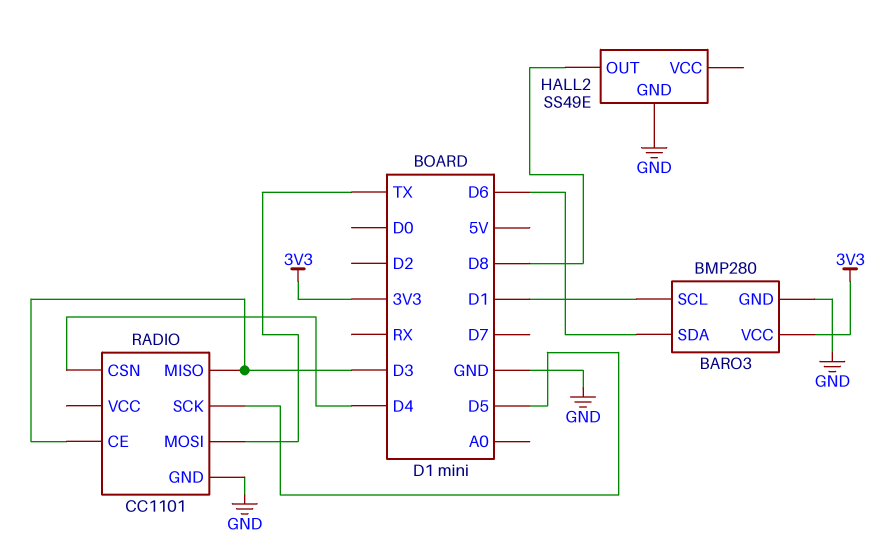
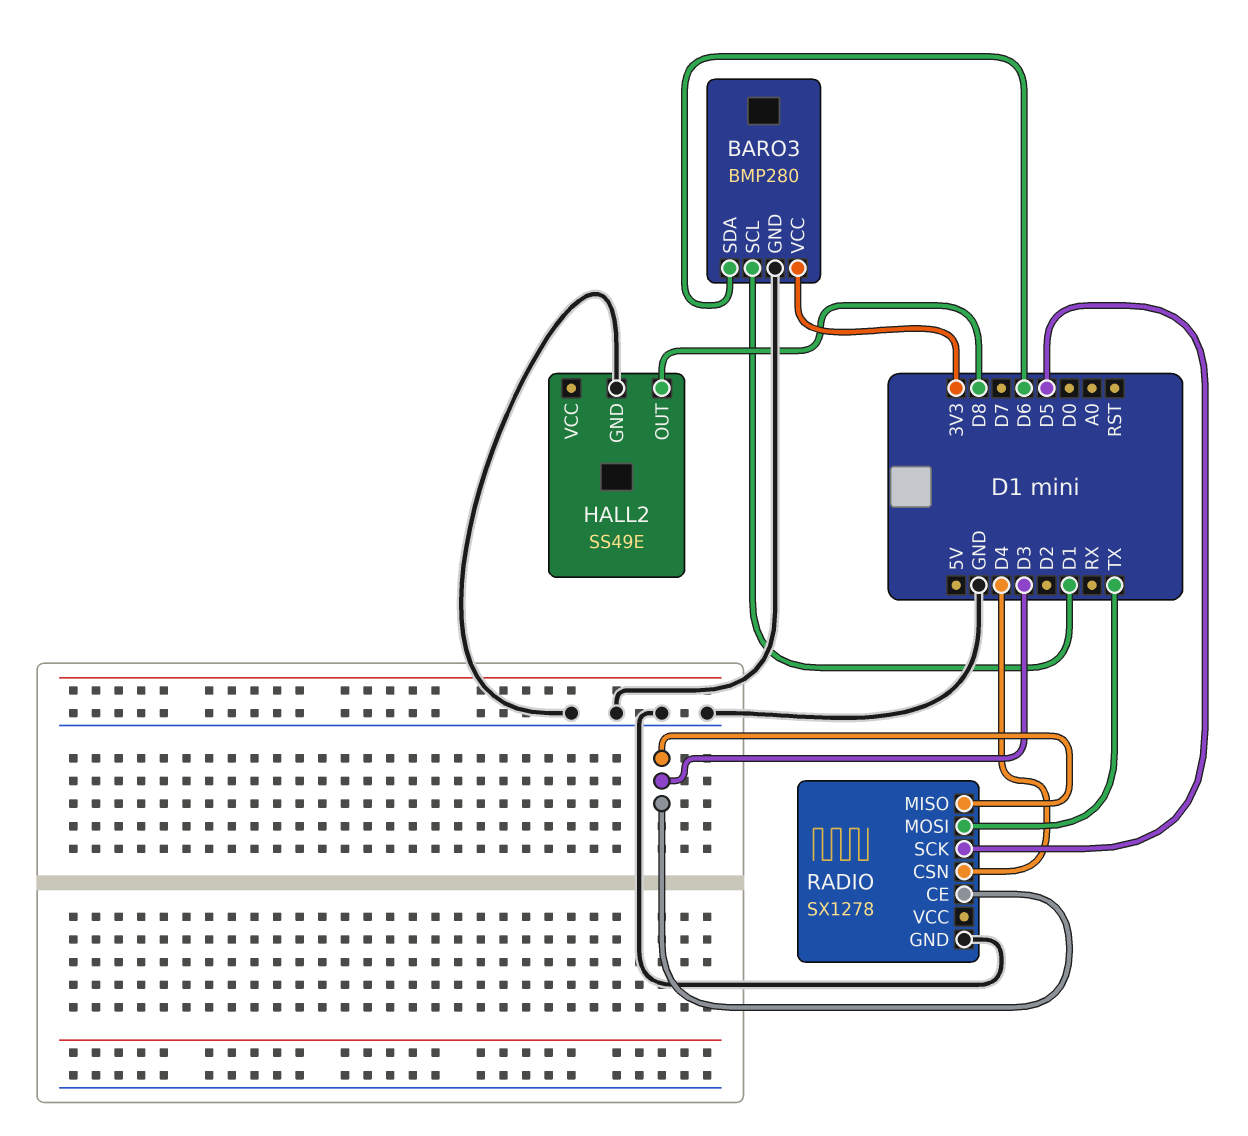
RADIO: CC1101 -> SX1278

